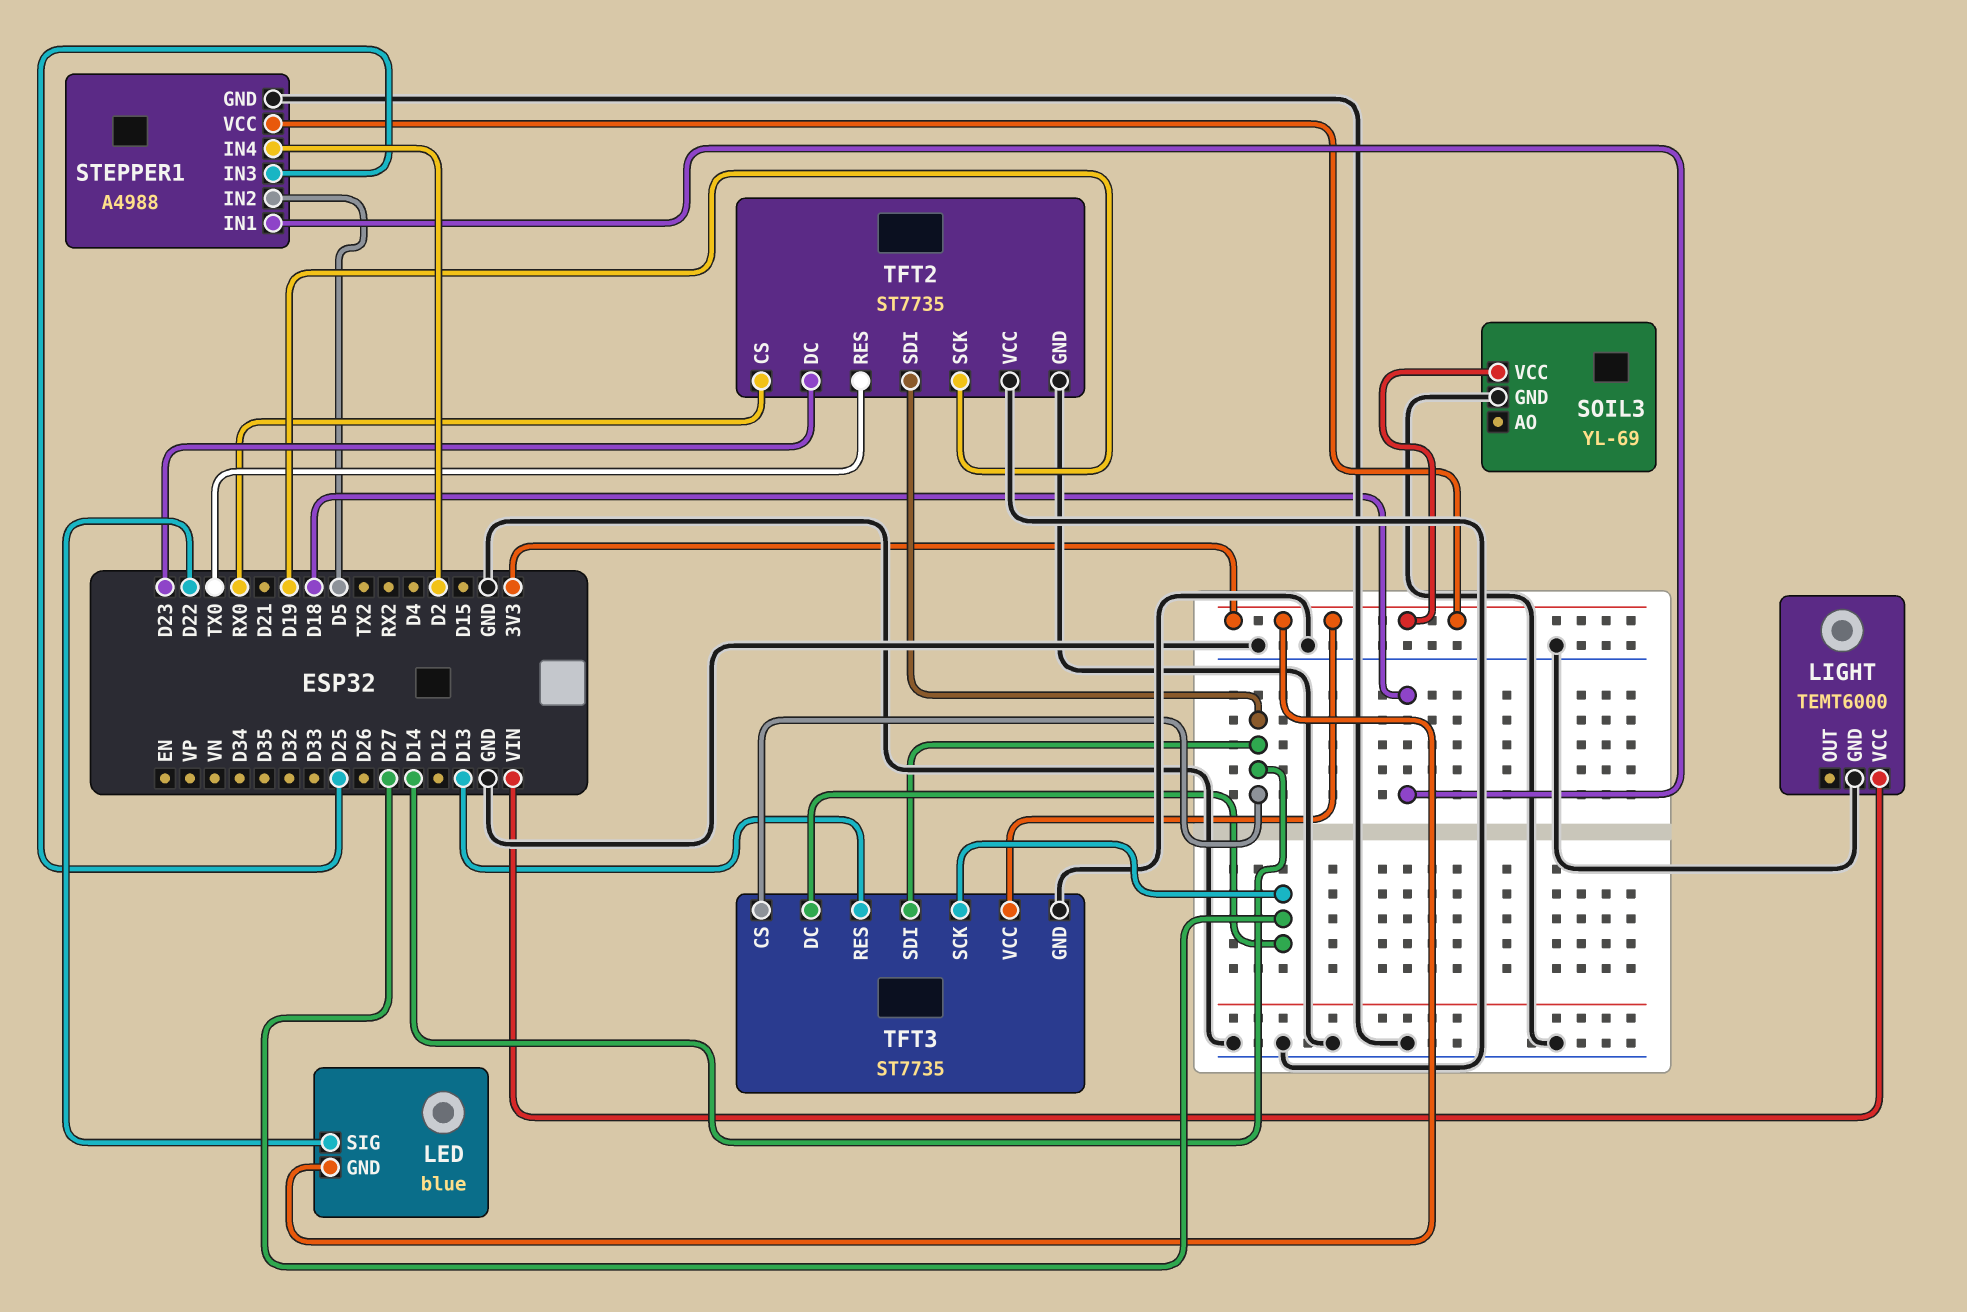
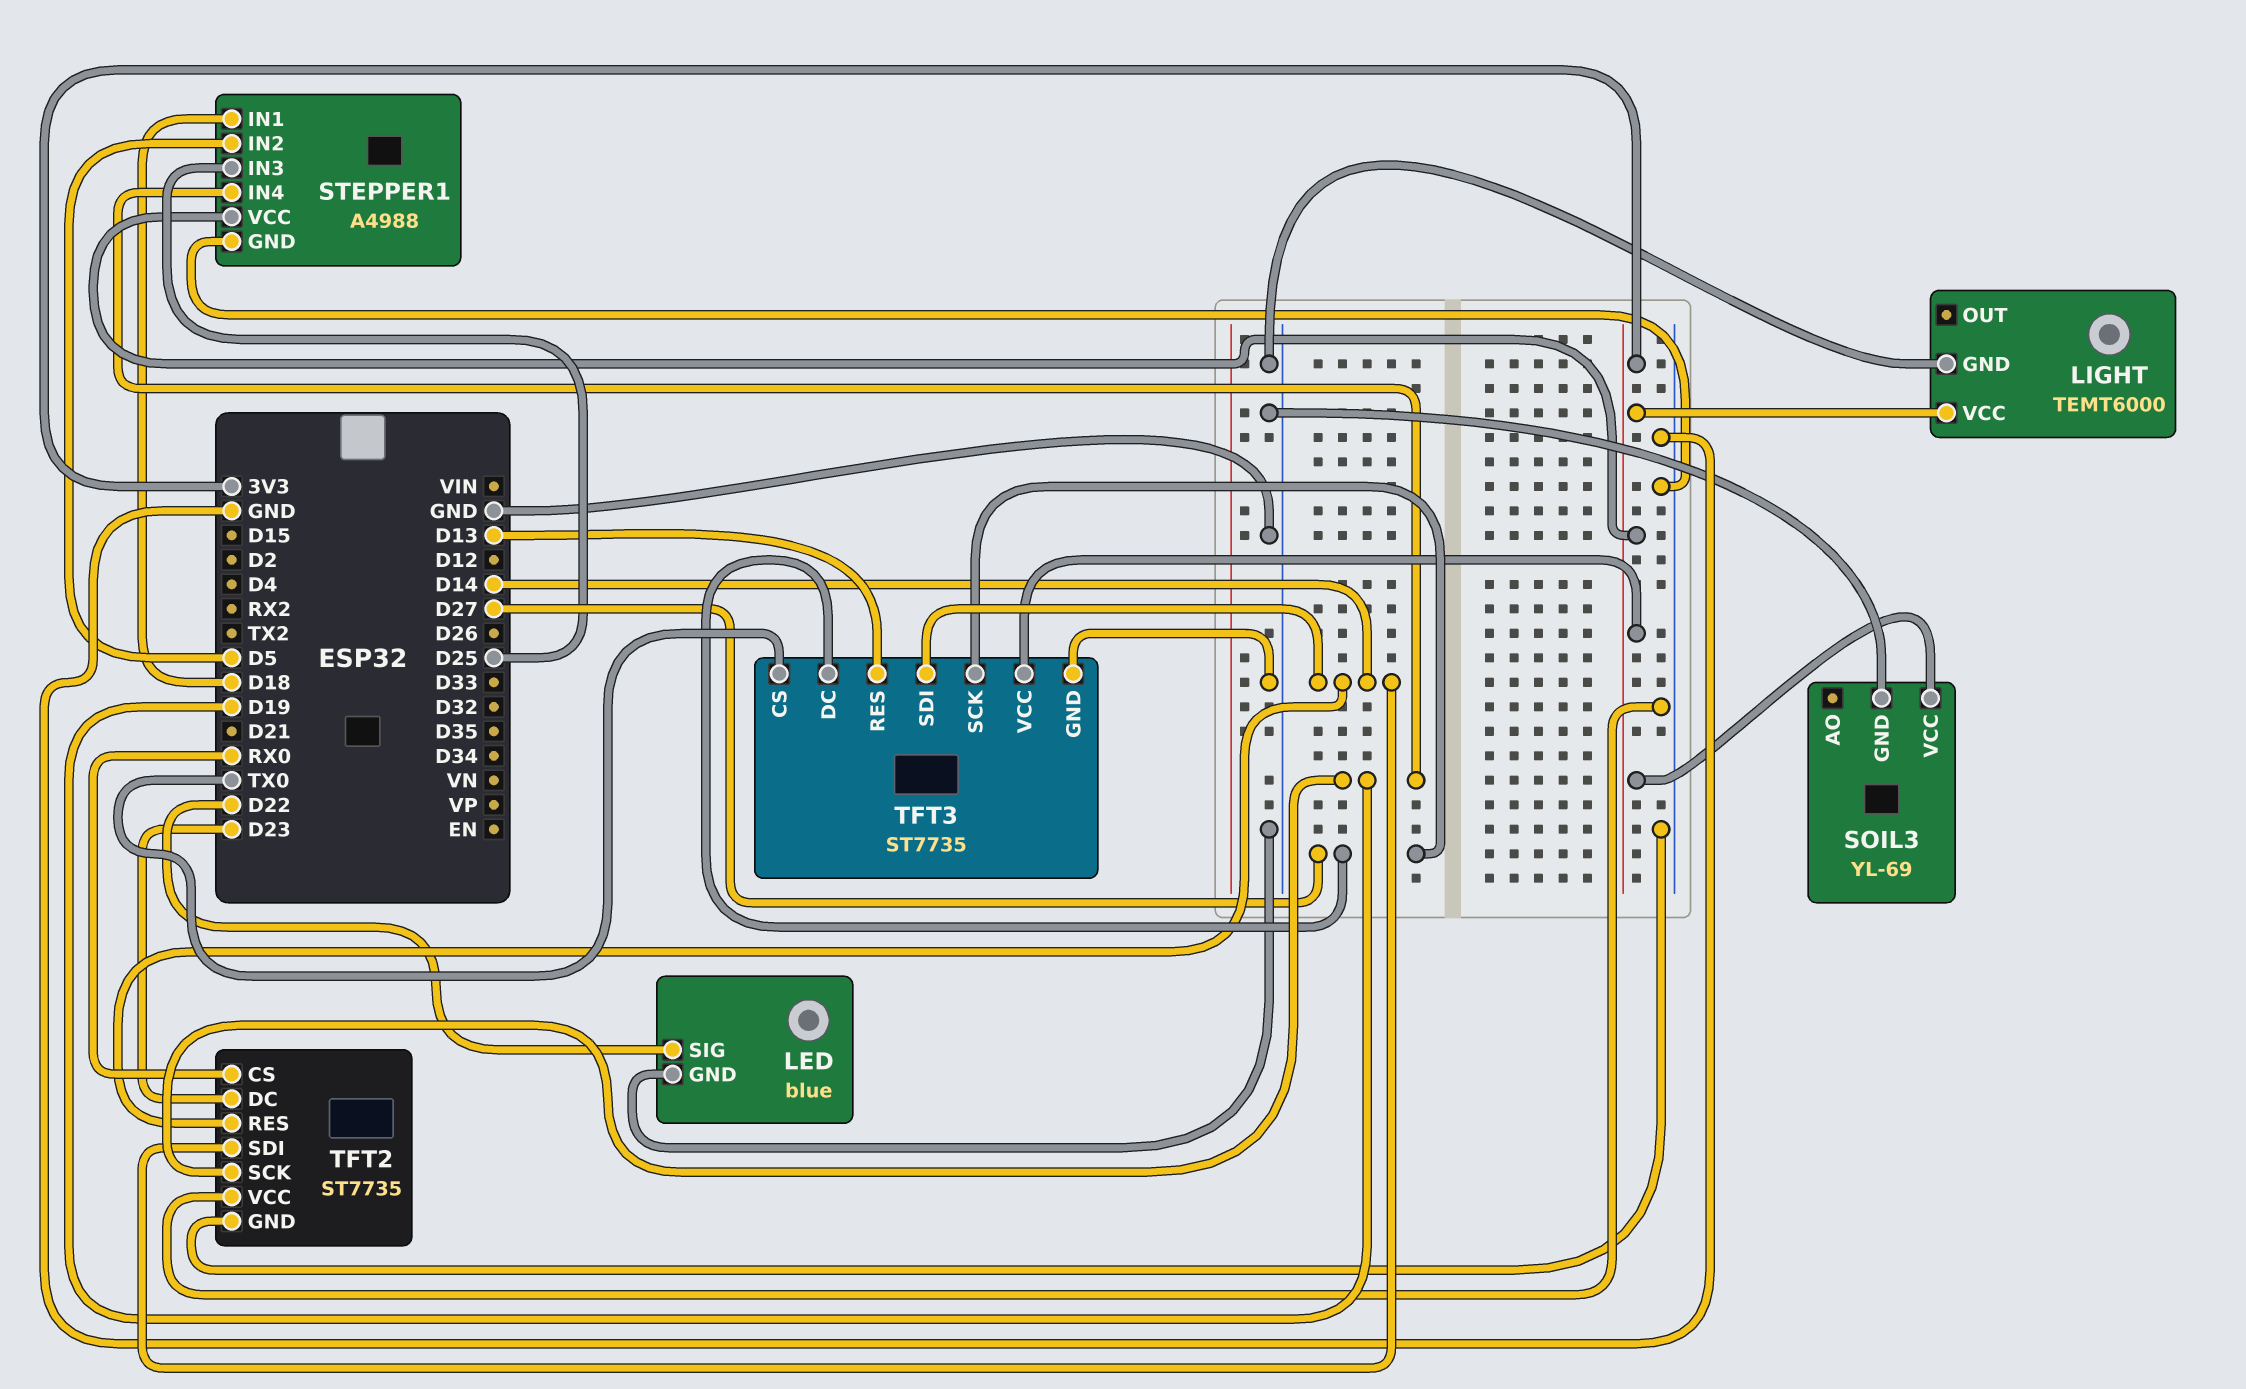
LED pin GND: 3V3 -> GND
LIGHT pin VCC: VIN -> 3V3
STEPPER1 pin IN4: D2 -> D19
TFT2 pin RES: TX0 -> D14
TFT3 pin CS: D14 -> TX0

